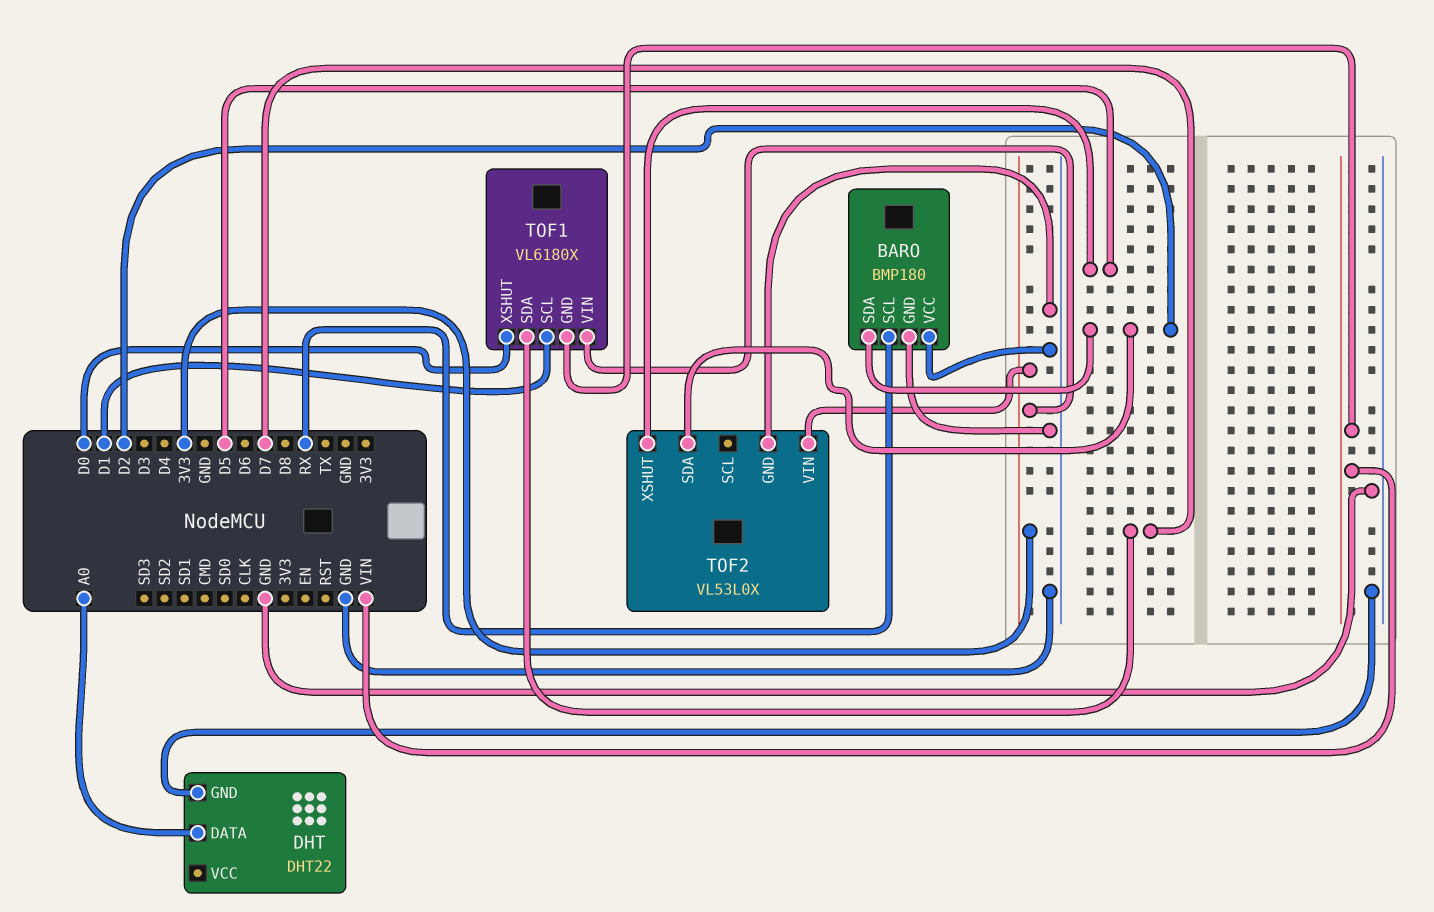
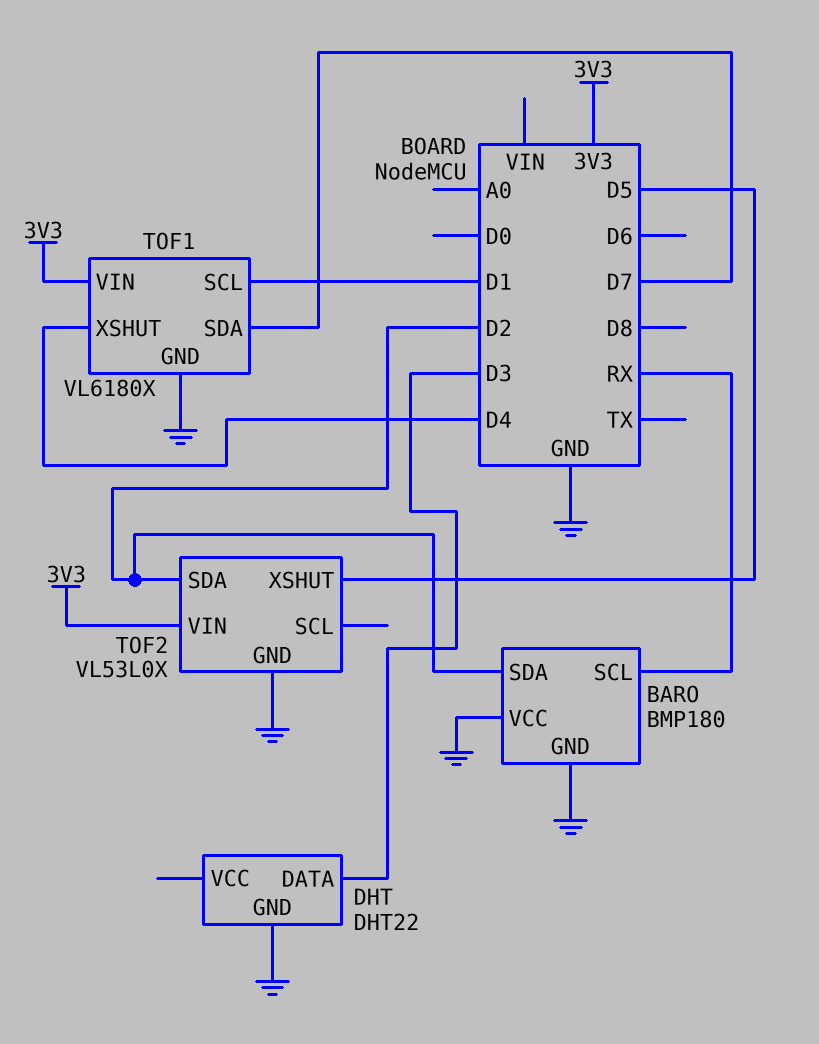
DHT pin DATA: A0 -> D3
TOF1 pin GND: VIN -> GND
TOF1 pin XSHUT: D0 -> D4

